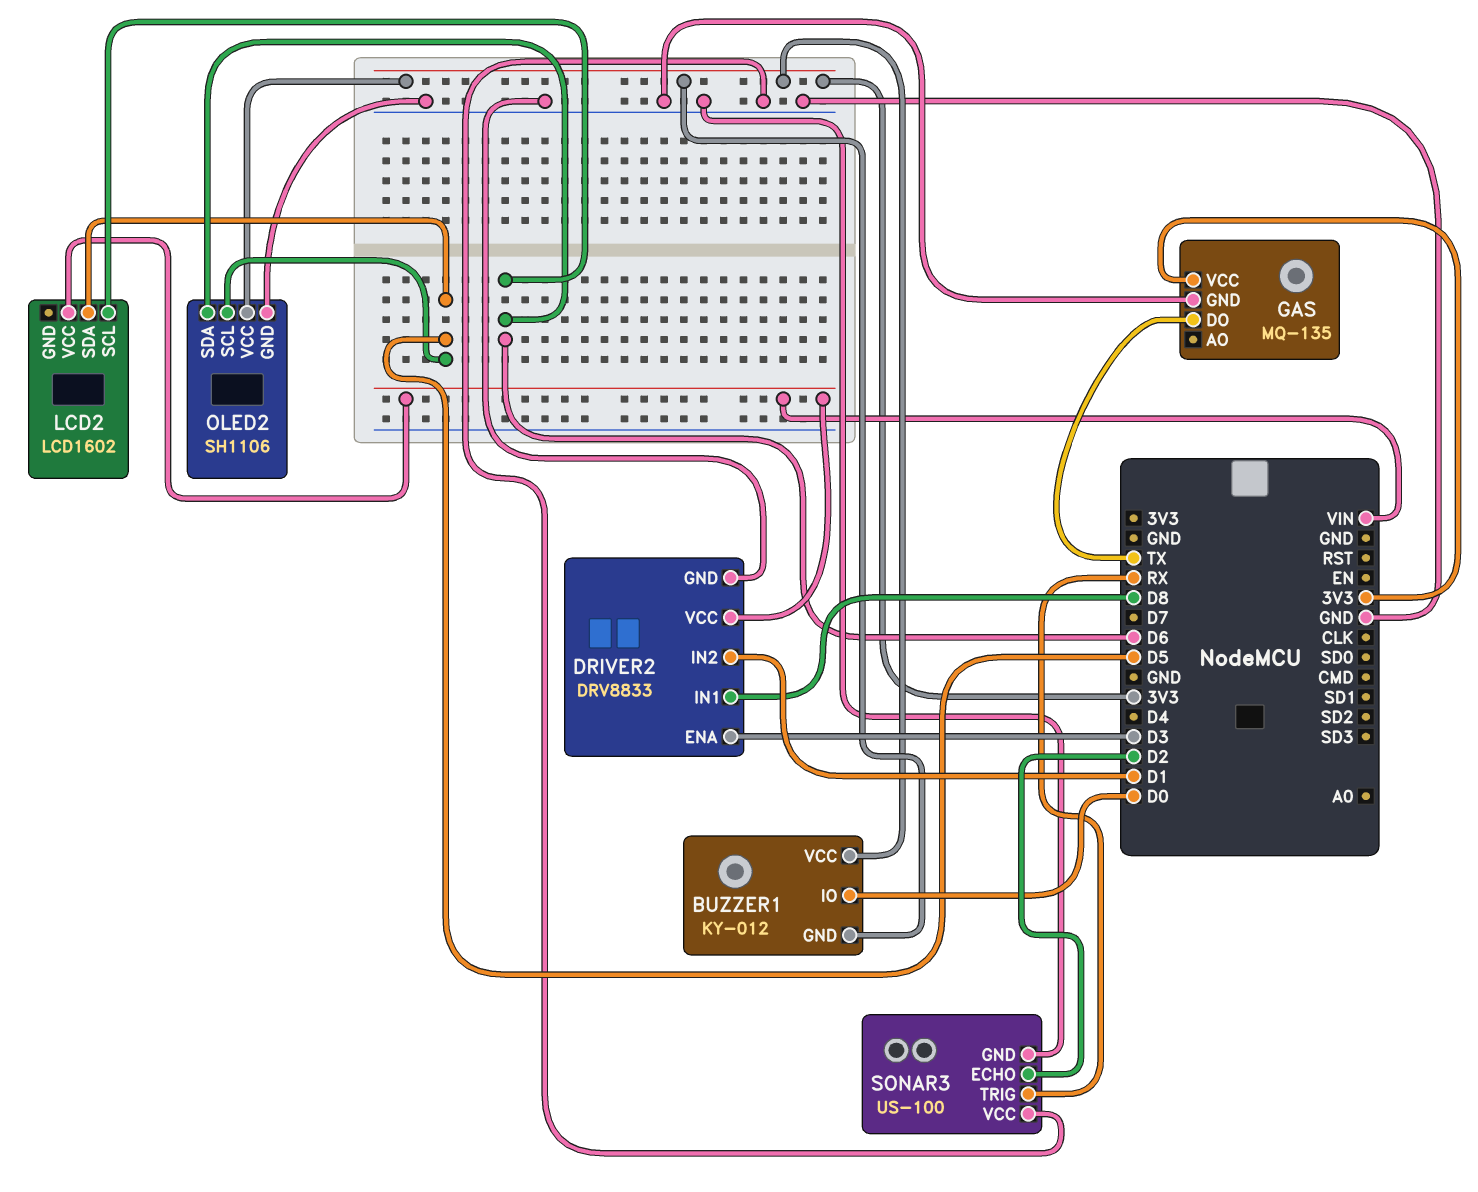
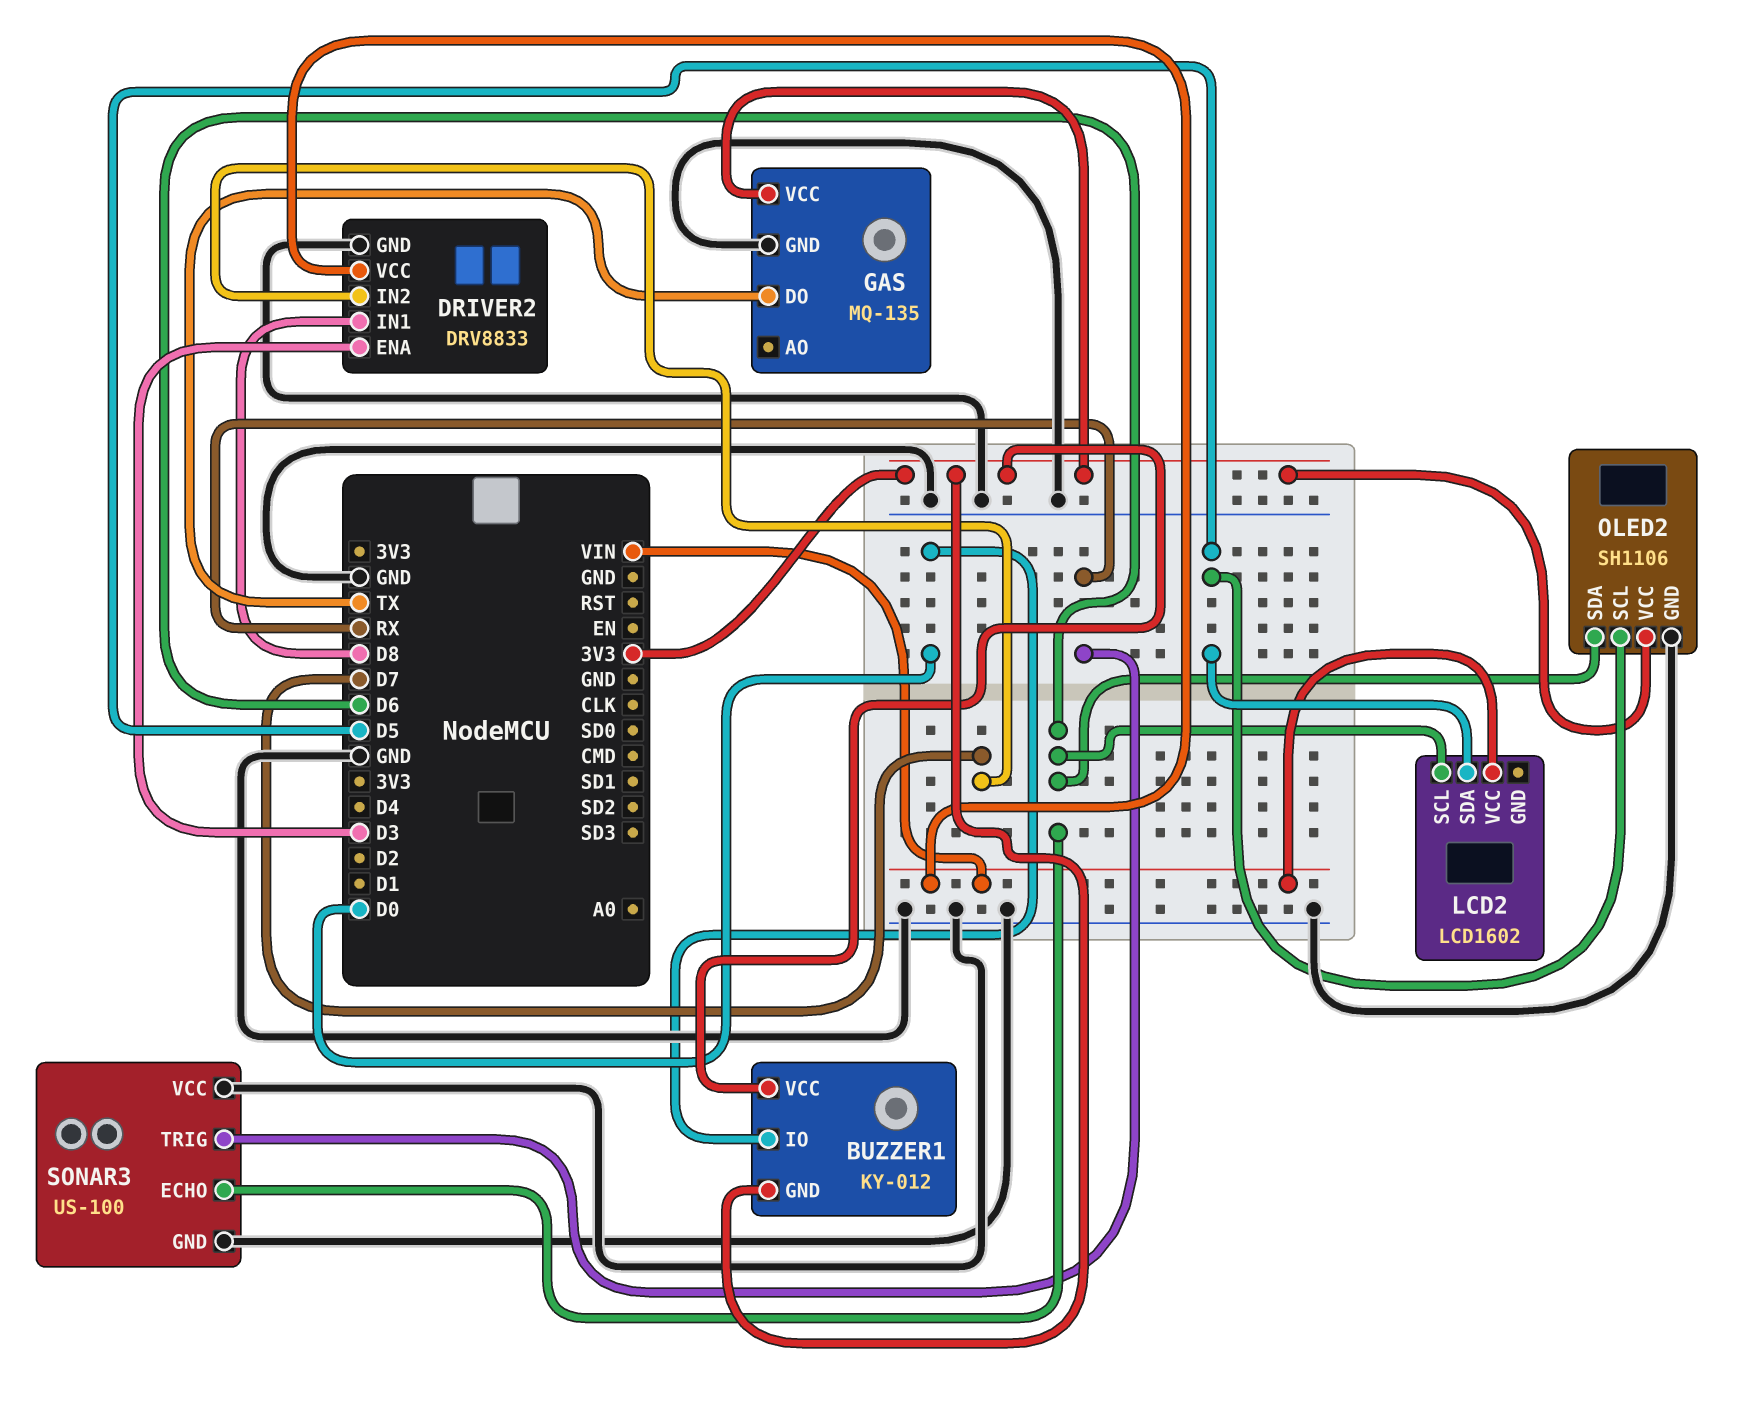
DRIVER2 pin IN2: D1 -> D7
SONAR3 pin ECHO: D2 -> D6

